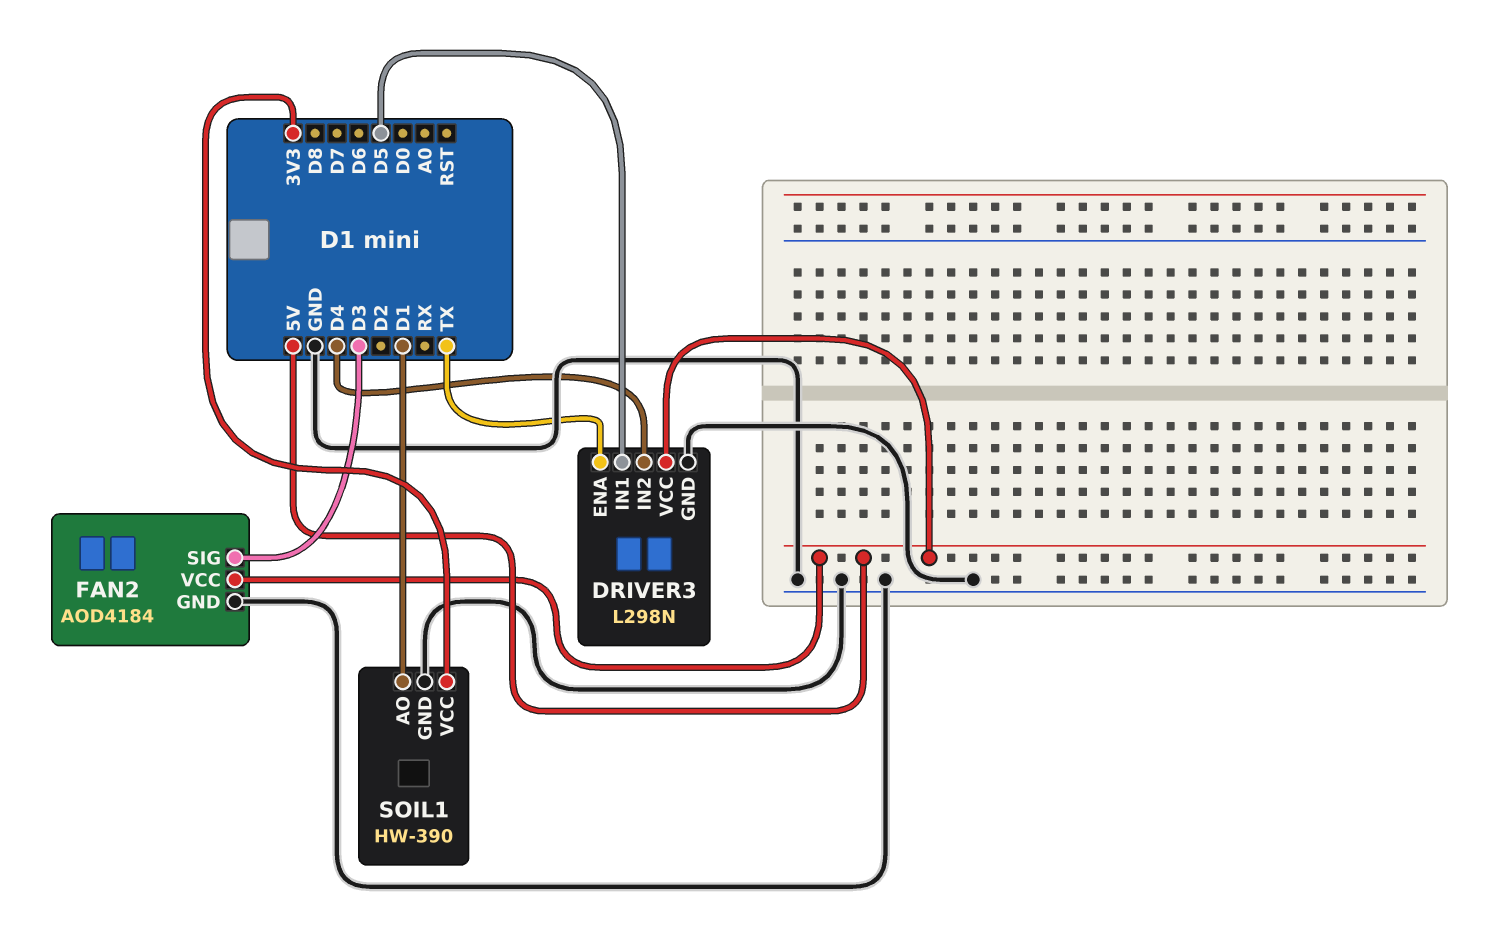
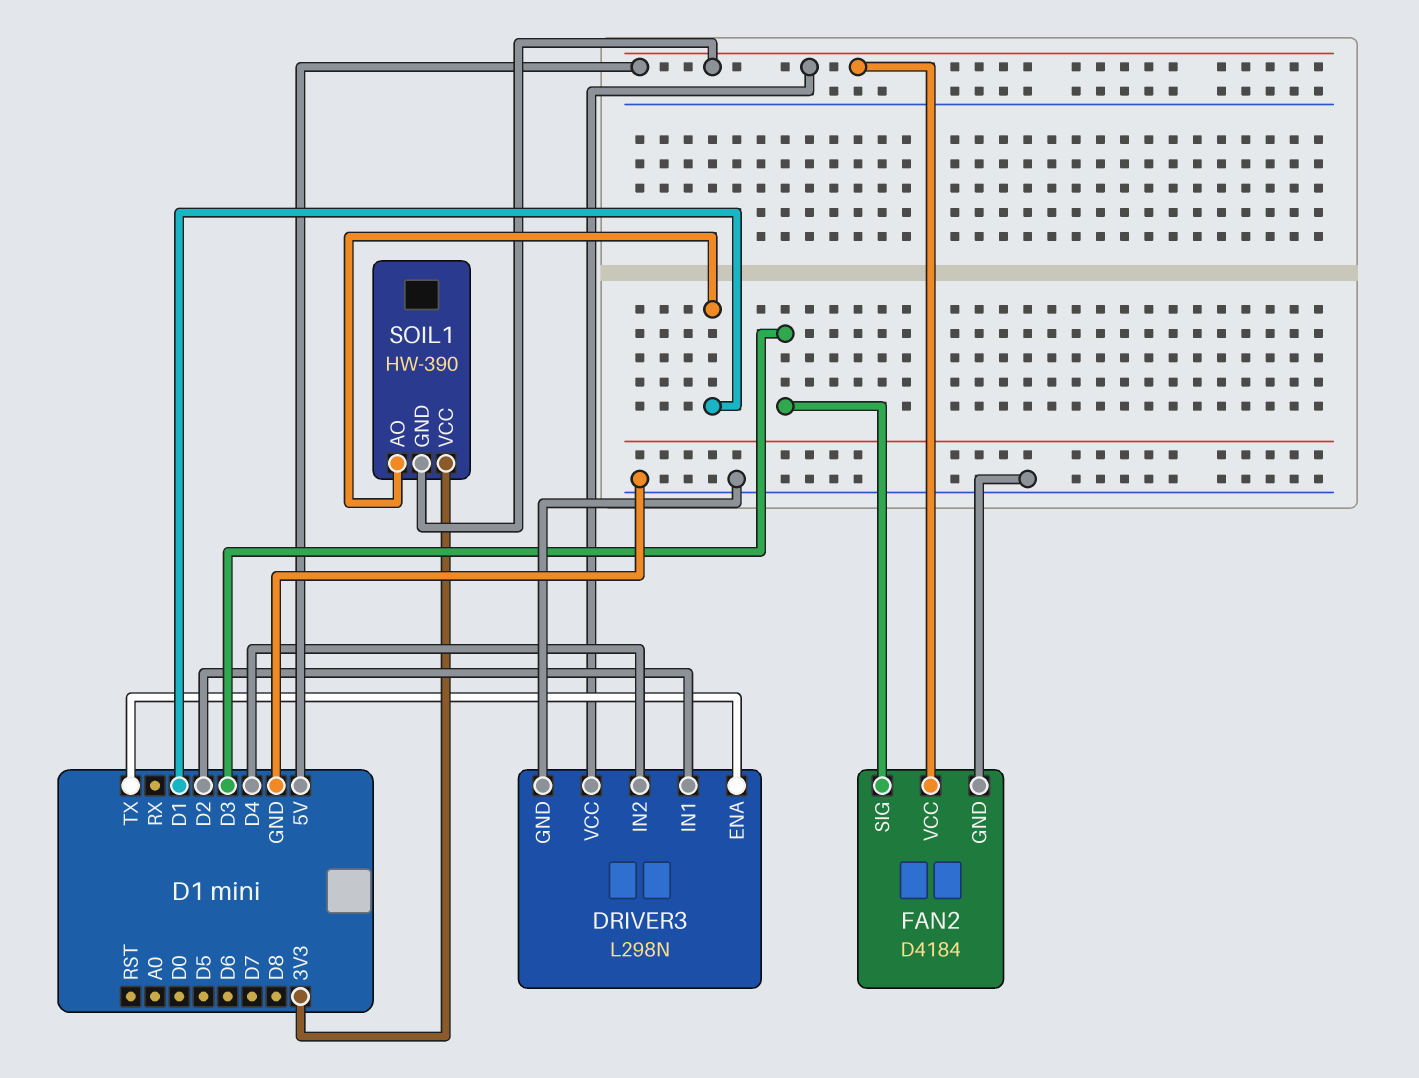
DRIVER3 pin IN1: D5 -> D2
FAN2: AOD4184 -> D4184
SOIL1 pin GND: GND -> 5V

